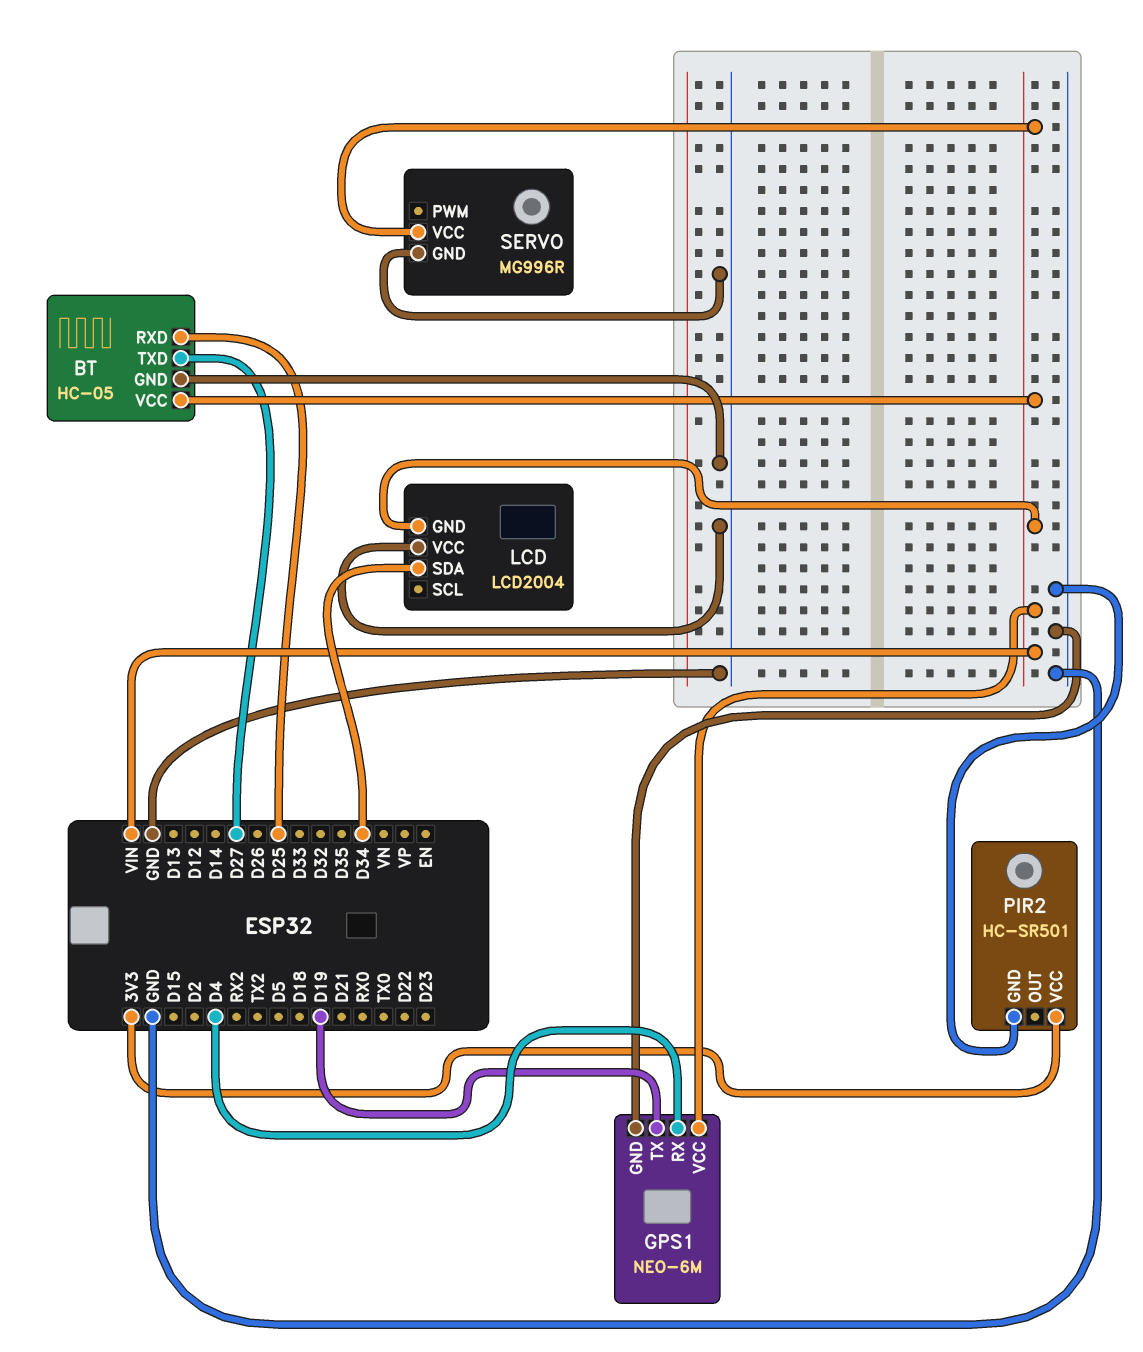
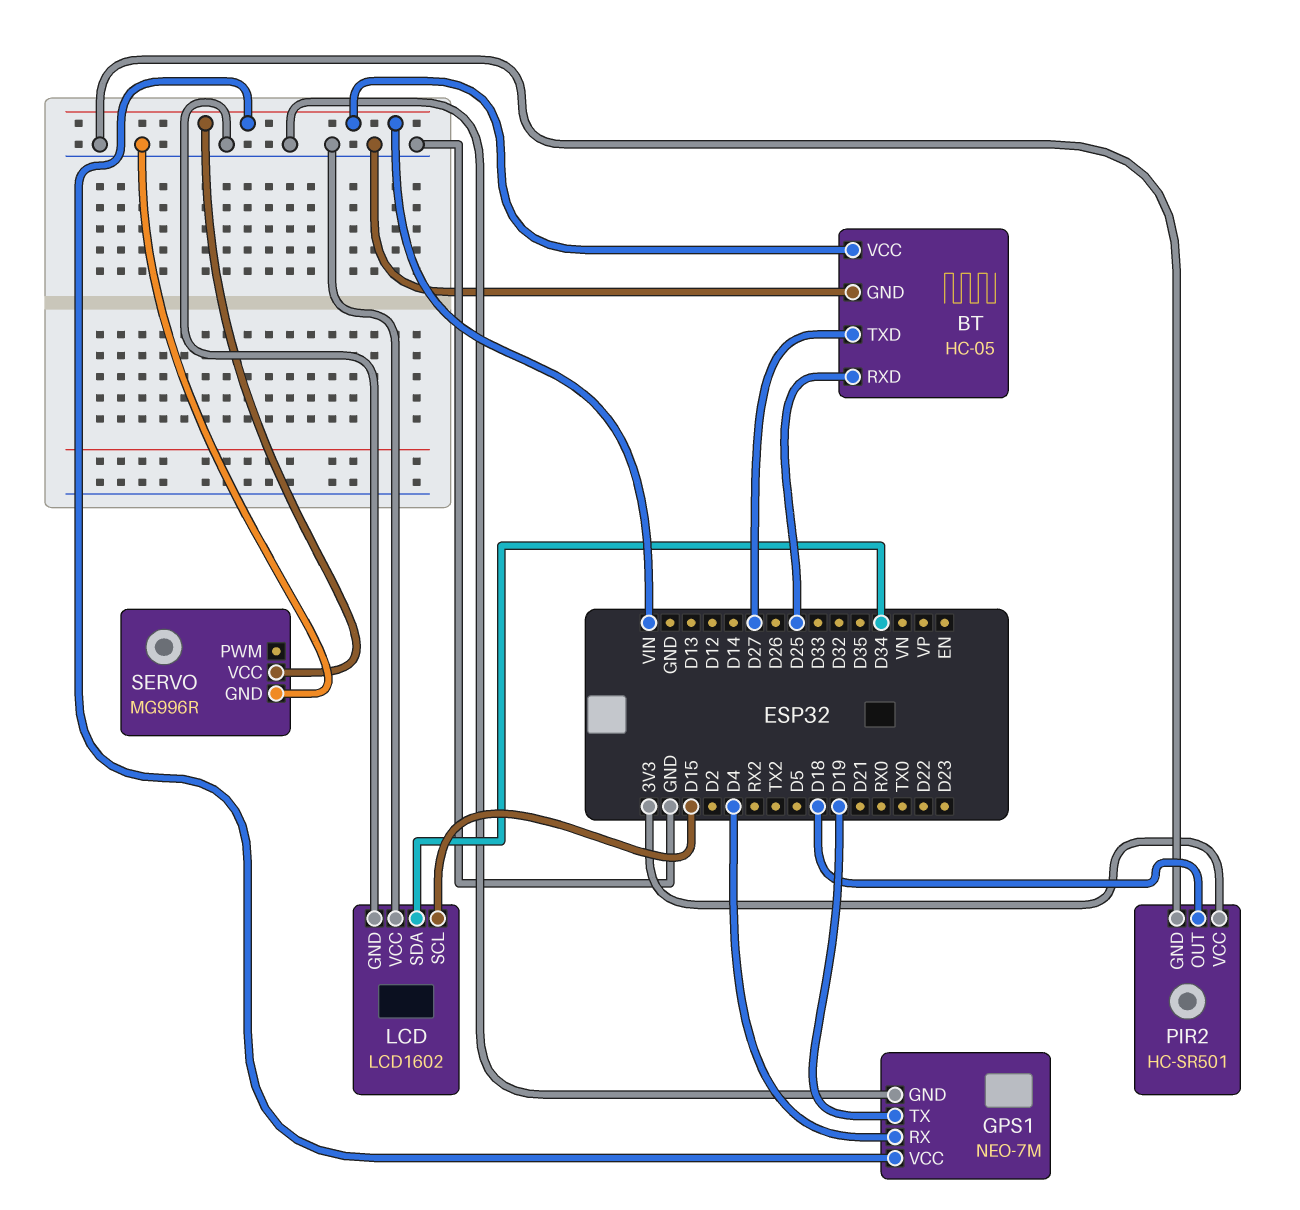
GPS1: NEO-6M -> NEO-7M
LCD: LCD2004 -> LCD1602
LCD pin GND: VIN -> GND
LCD pin SCL: none -> D15
PIR2 pin OUT: none -> D18

